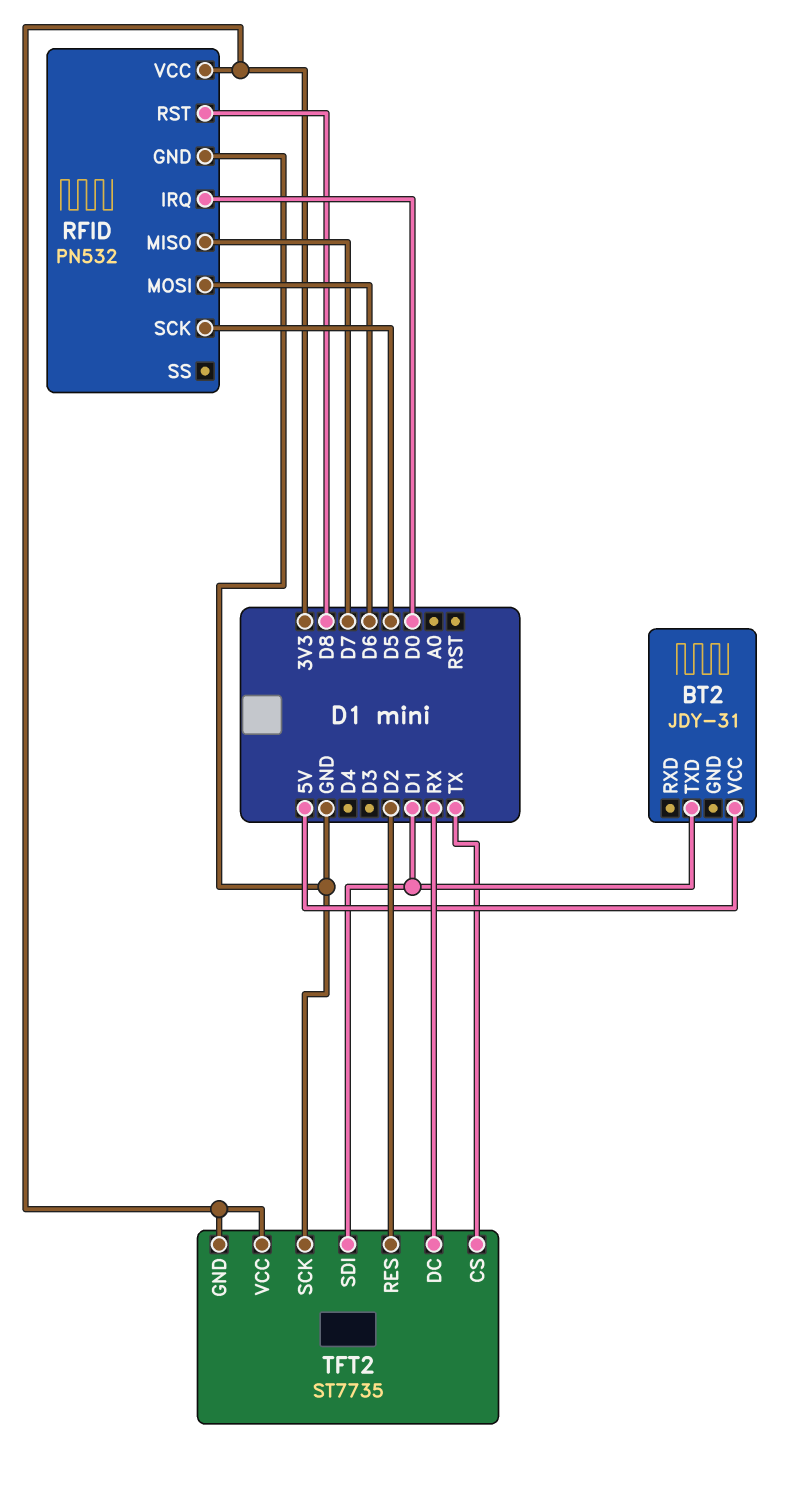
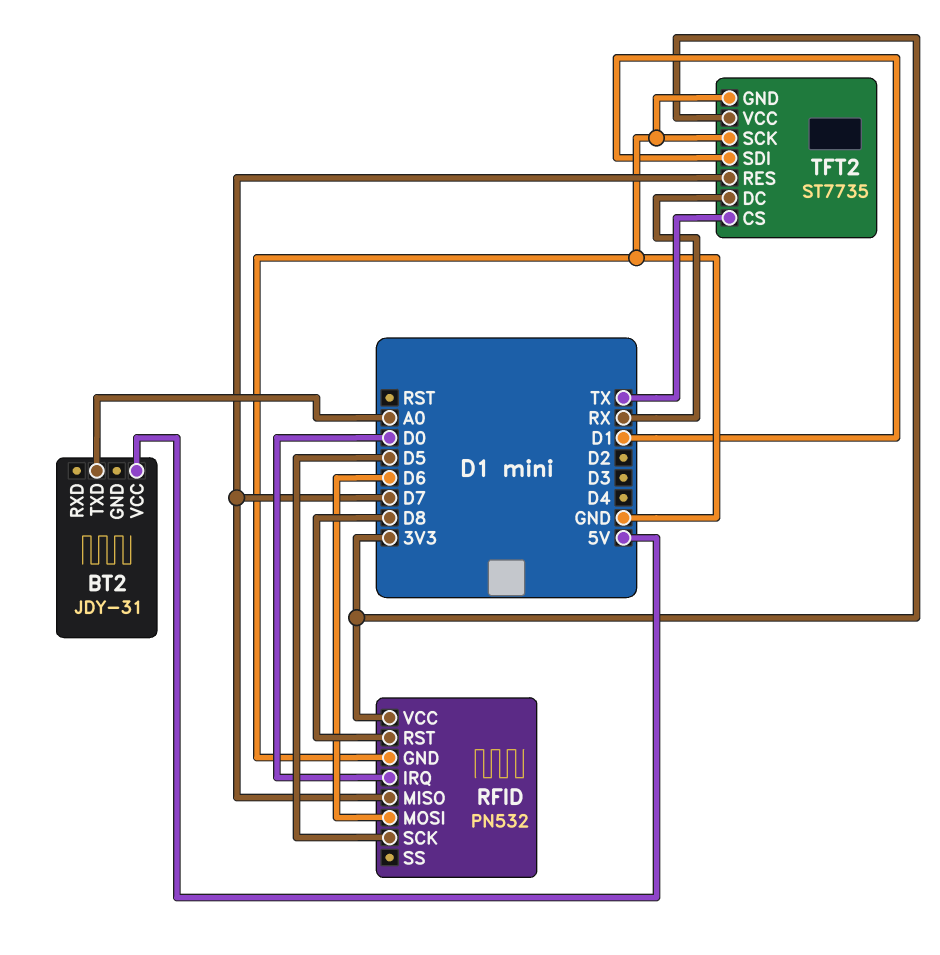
BT2 pin TXD: D1 -> A0
TFT2 pin GND: 3V3 -> GND
TFT2 pin RES: D2 -> D7

